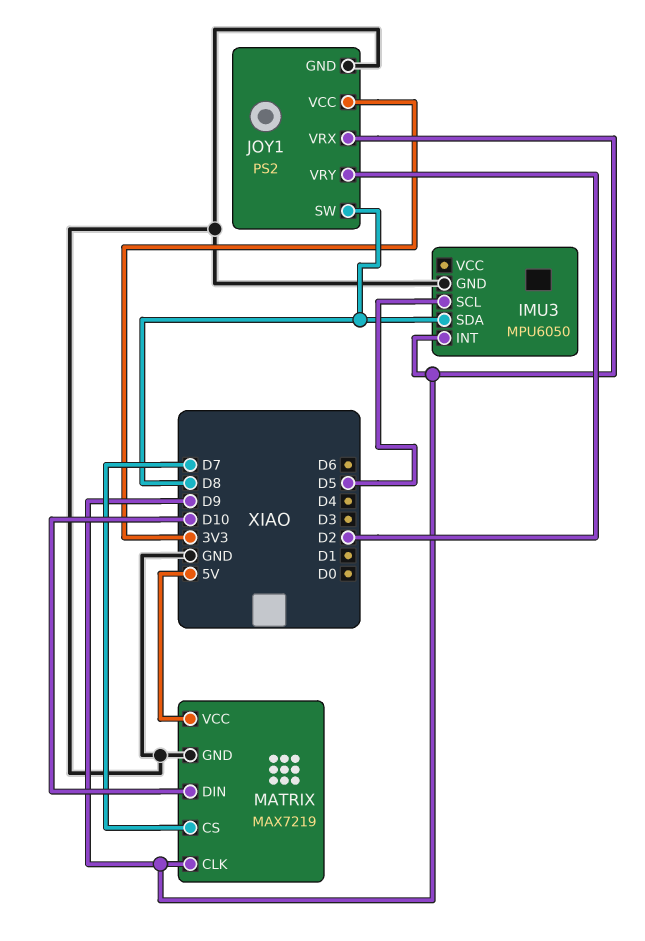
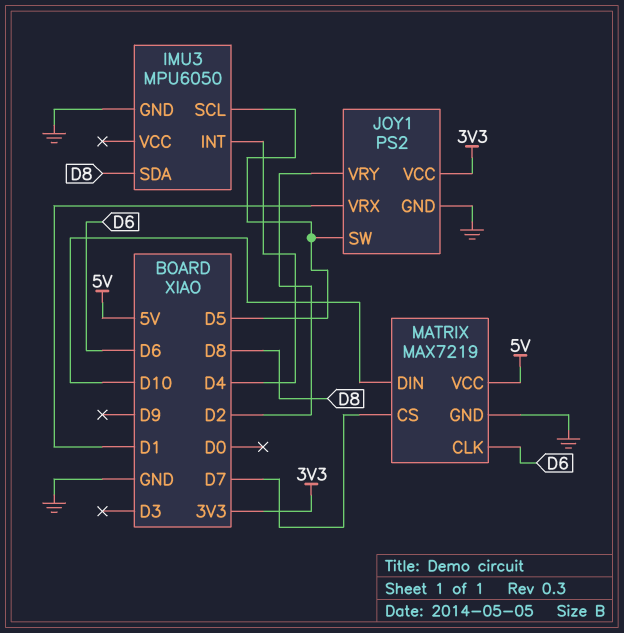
IMU3 pin INT: D9 -> D4
JOY1 pin SW: D8 -> D5
JOY1 pin VRX: D9 -> D1
MATRIX pin CLK: D9 -> D6

